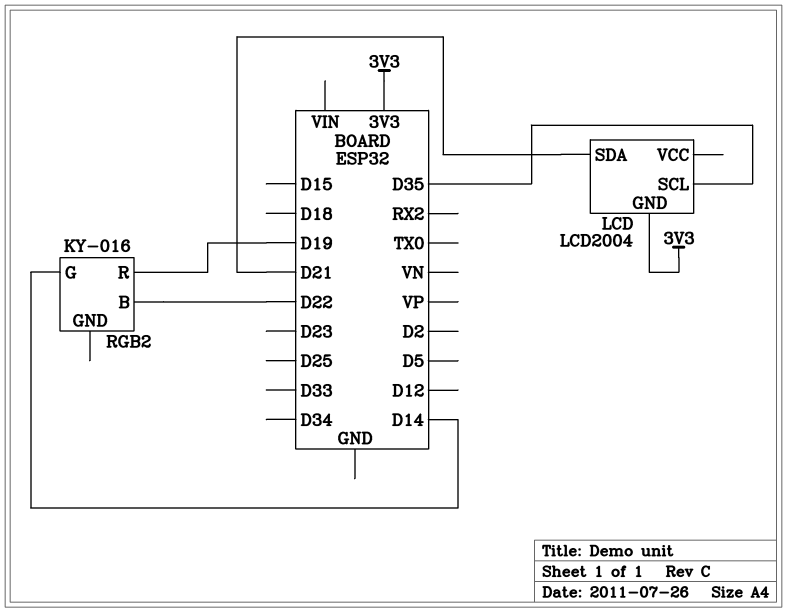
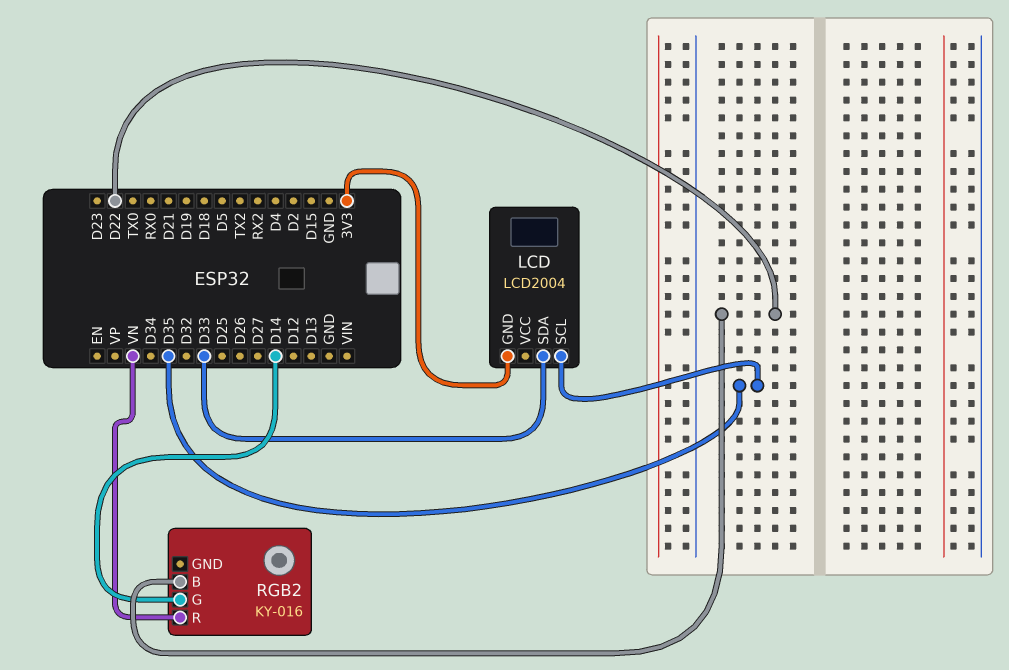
LCD pin SDA: D21 -> D33
RGB2 pin R: D19 -> VN

